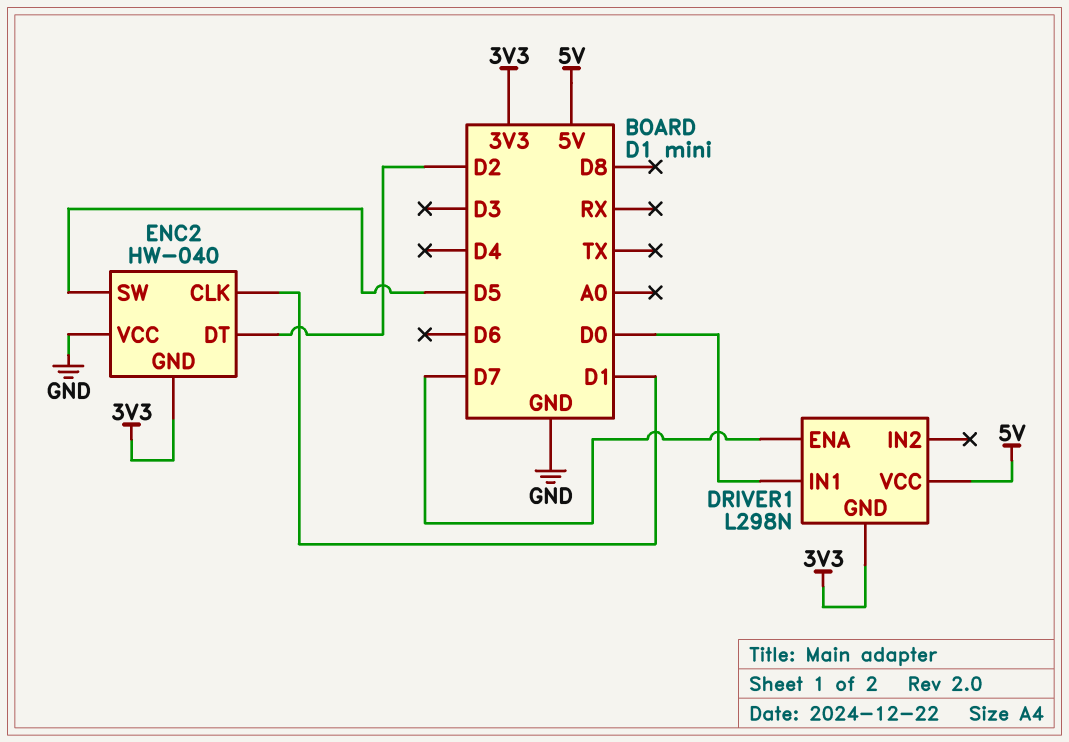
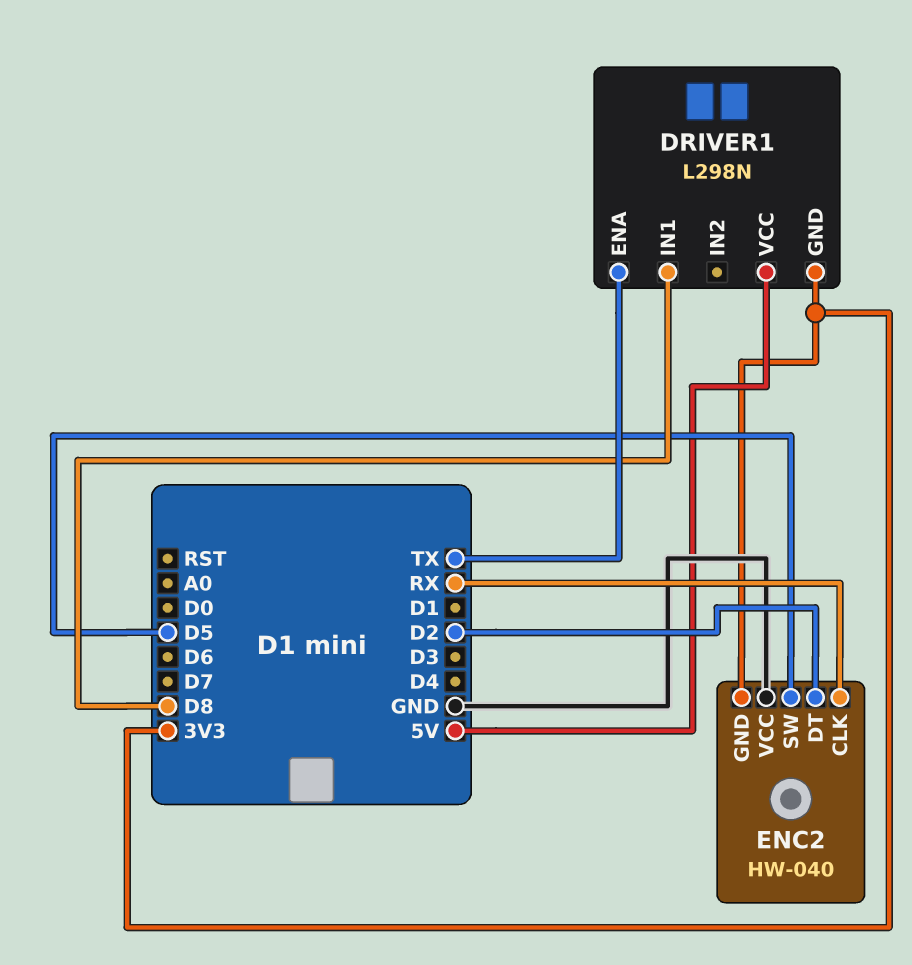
DRIVER1 pin ENA: D7 -> TX
DRIVER1 pin IN1: D0 -> D8
ENC2 pin CLK: D1 -> RX

